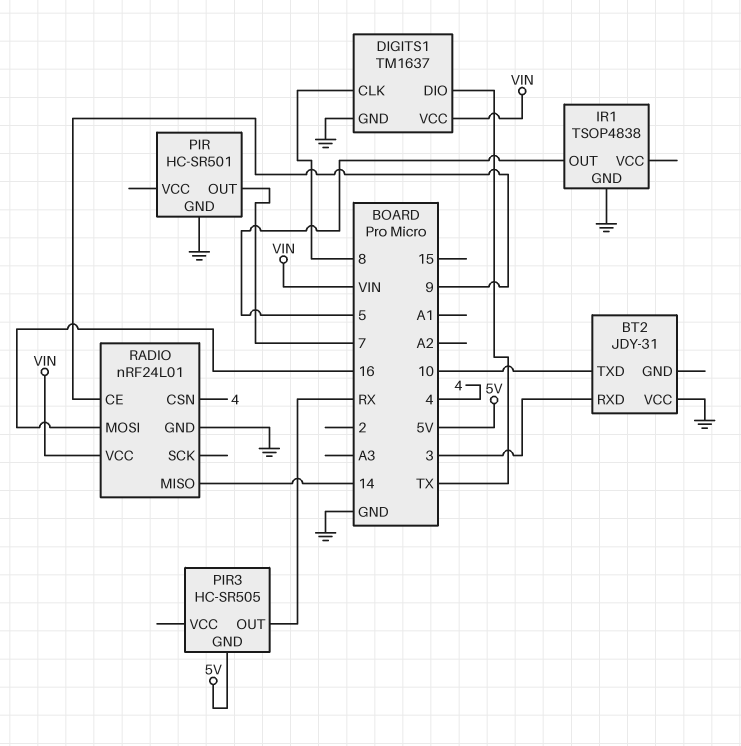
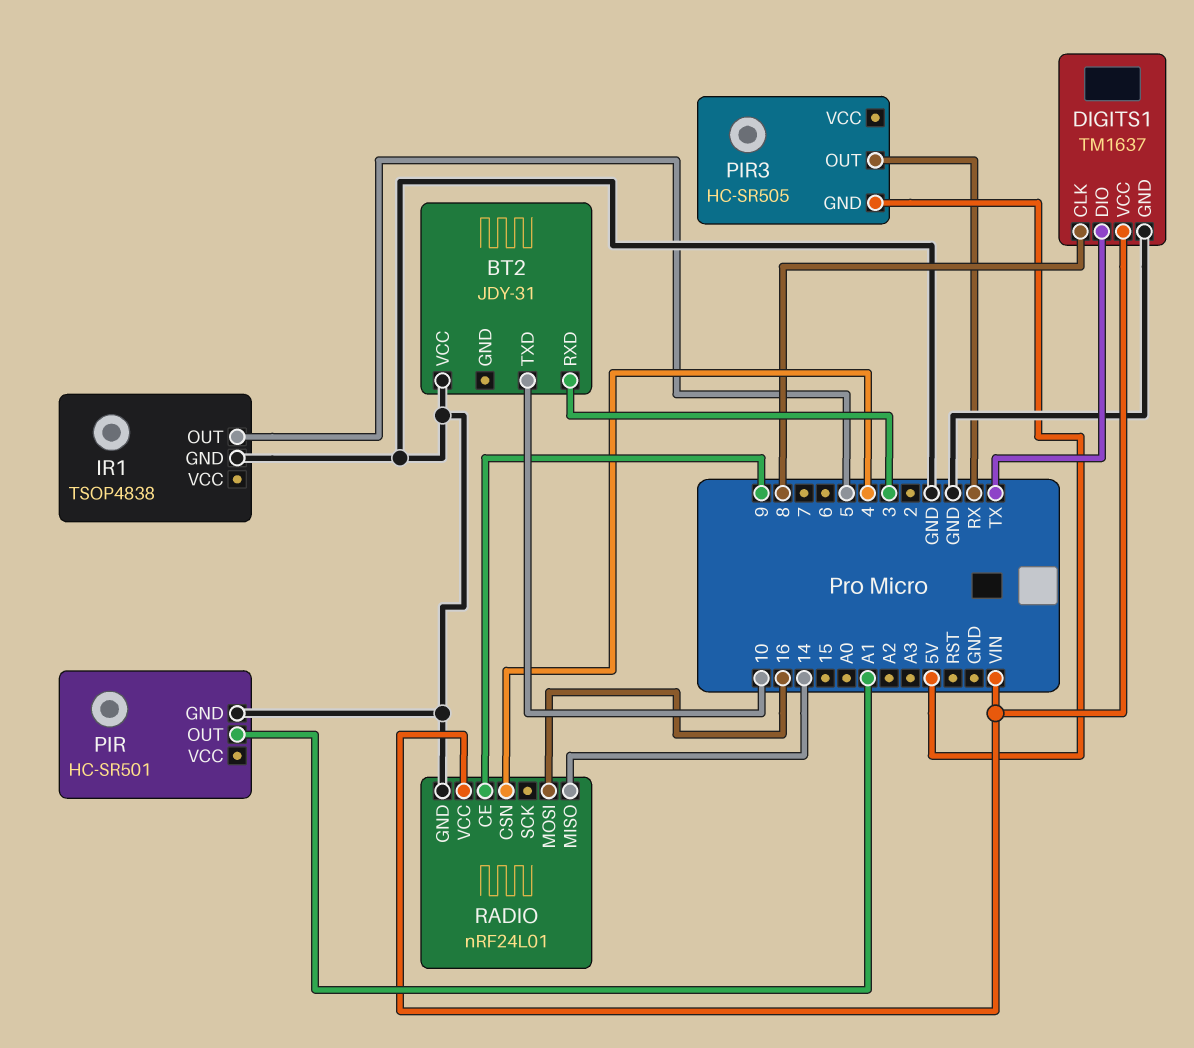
PIR pin OUT: 7 -> A1

